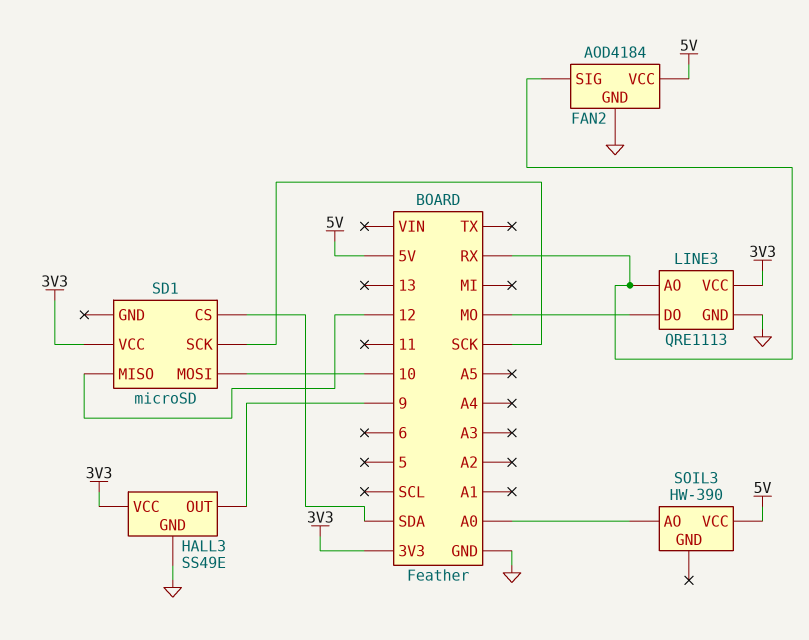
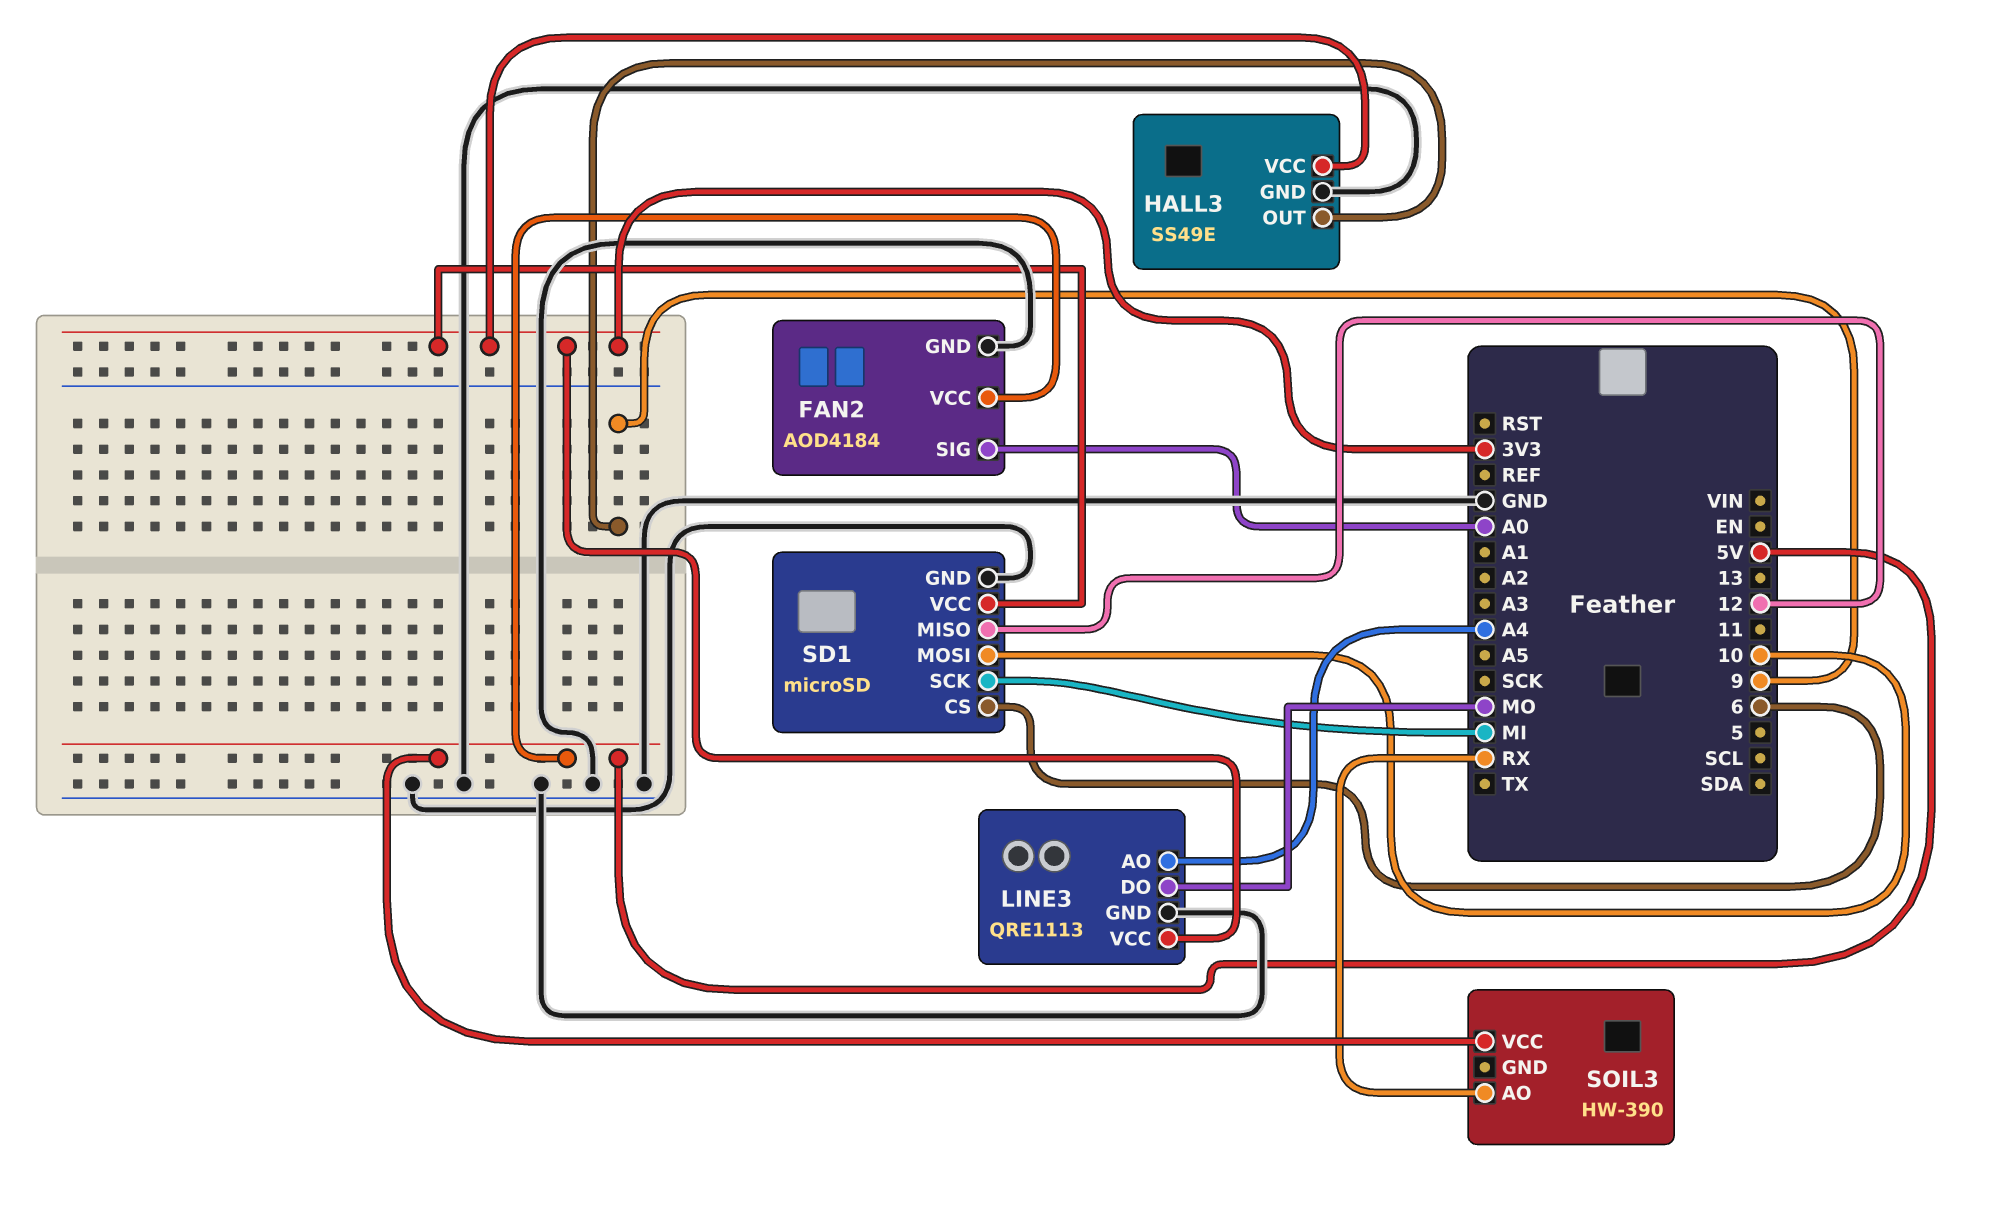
FAN2 pin SIG: RX -> A0
LINE3 pin AO: RX -> A4
SD1 pin CS: SDA -> 6
SD1 pin GND: none -> GND
SD1 pin SCK: SCK -> MI
SOIL3 pin AO: A0 -> RX

